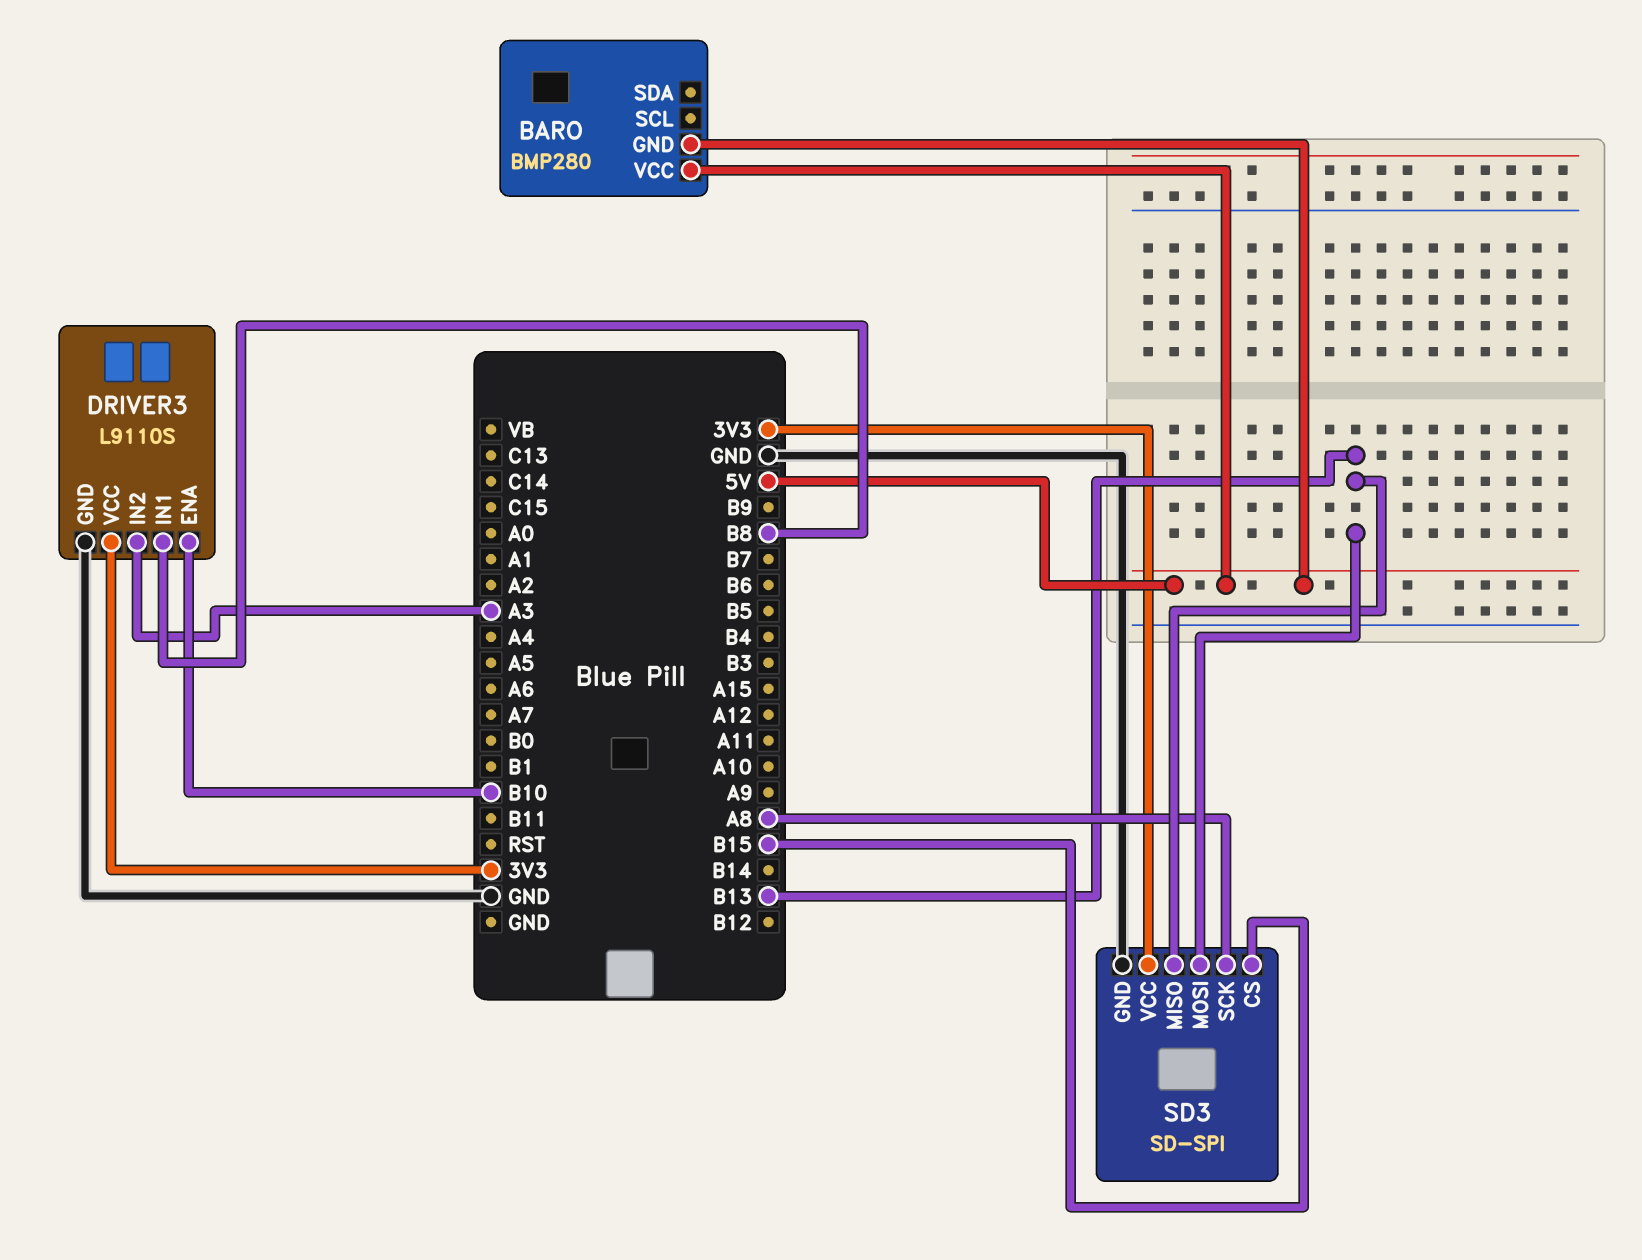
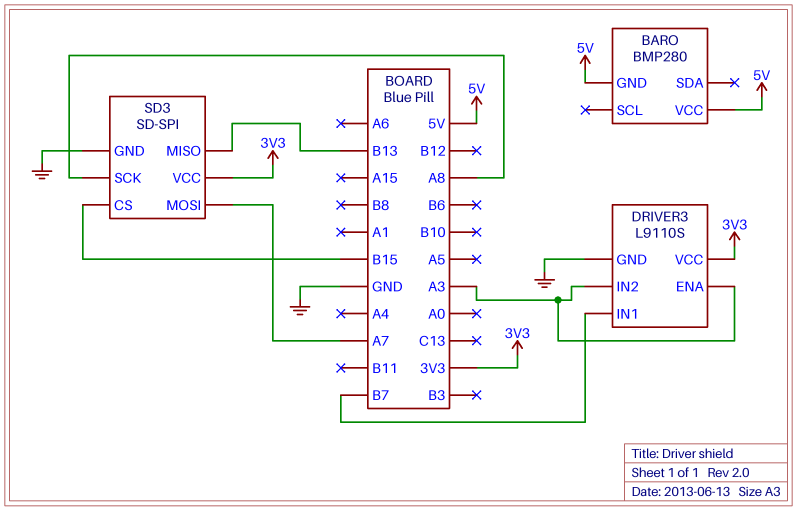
DRIVER3 pin ENA: B10 -> A3
DRIVER3 pin IN1: B8 -> B7
SD3 pin MOSI: B13 -> A7

